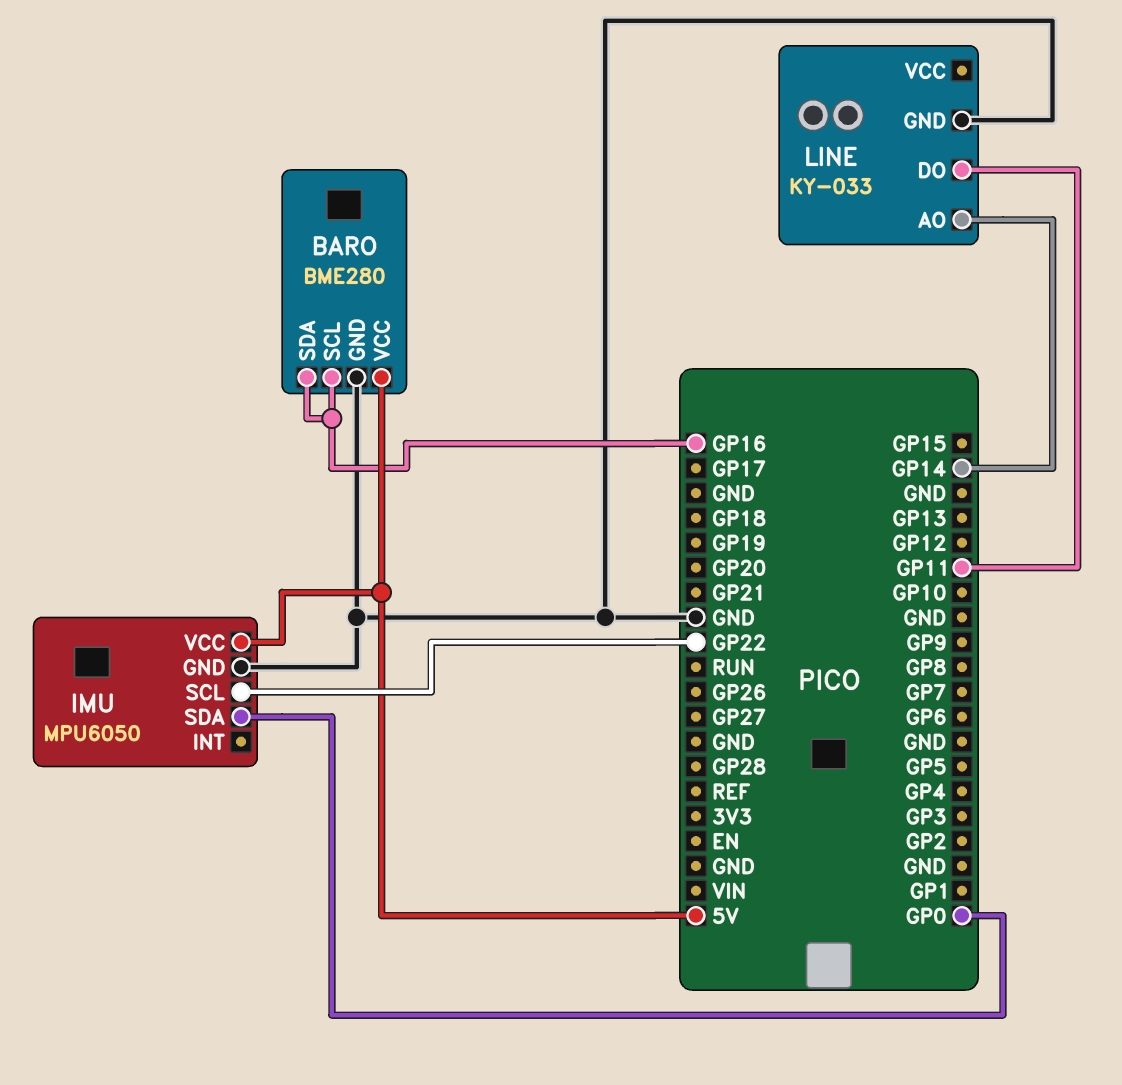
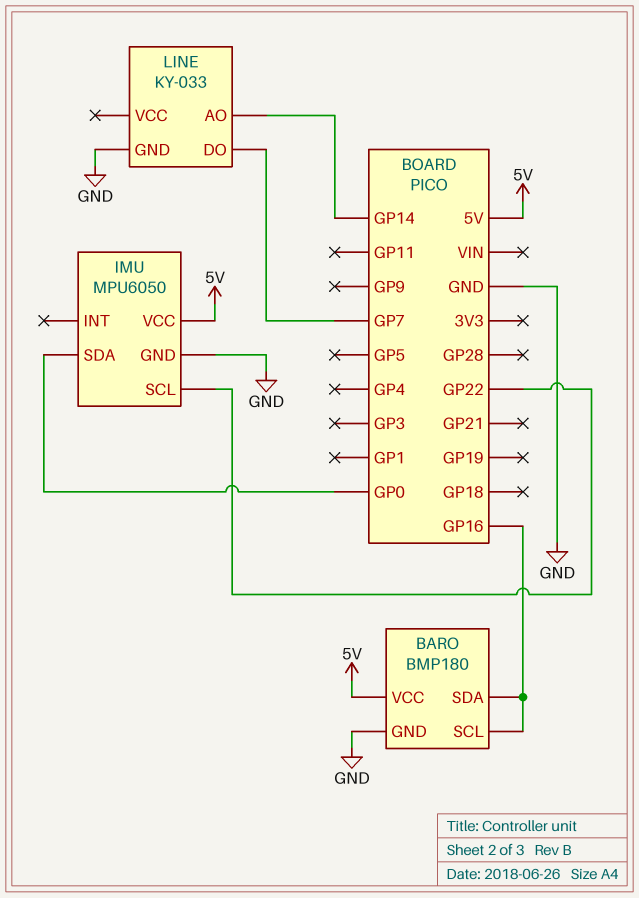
BARO: BME280 -> BMP180
LINE pin DO: GP11 -> GP7

